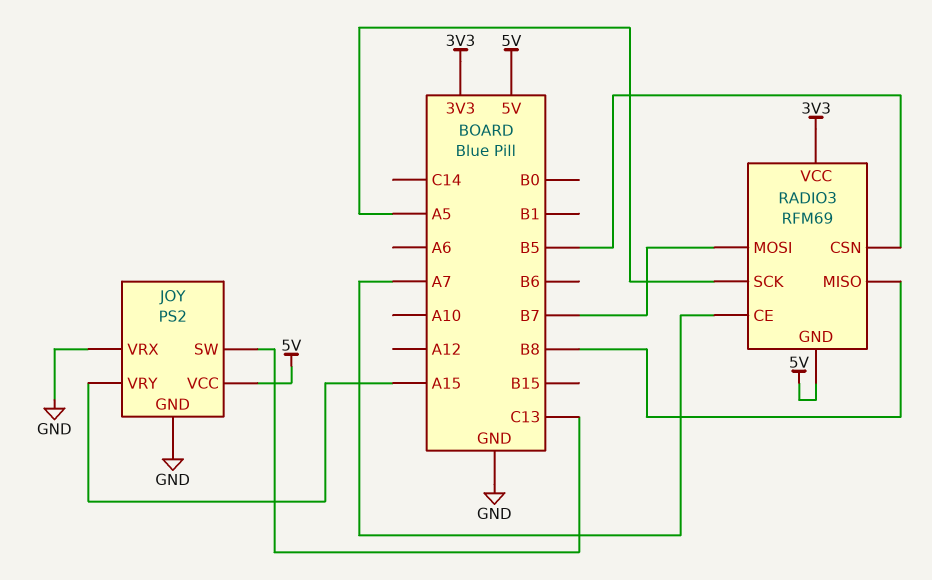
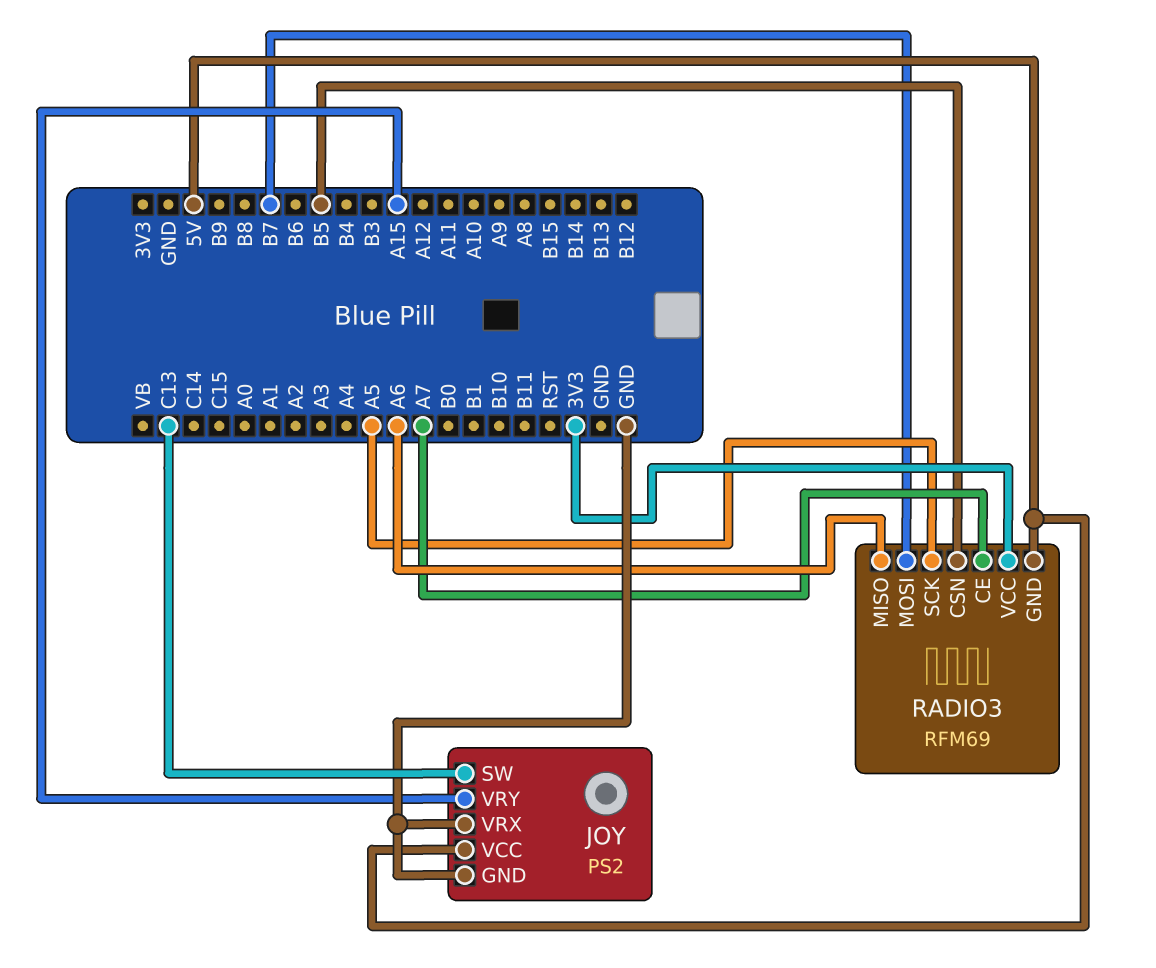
RADIO3 pin MISO: B8 -> A6

